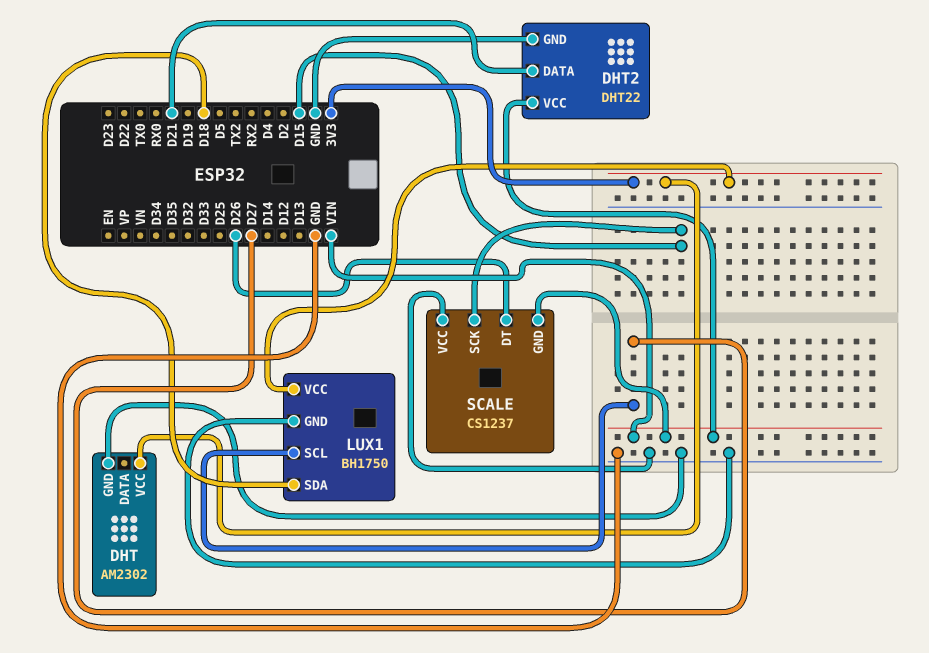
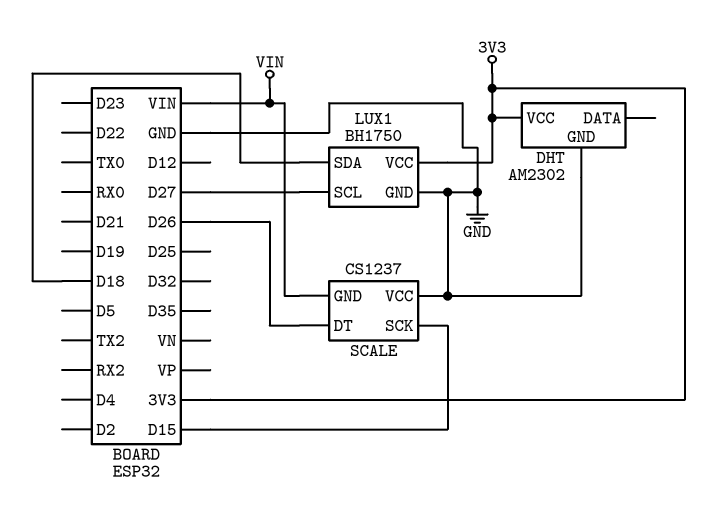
DHT2: DHT22 -> none
DHT2 pin DATA: D21 -> none
DHT2 pin GND: GND -> none
DHT2 pin VCC: VIN -> none

